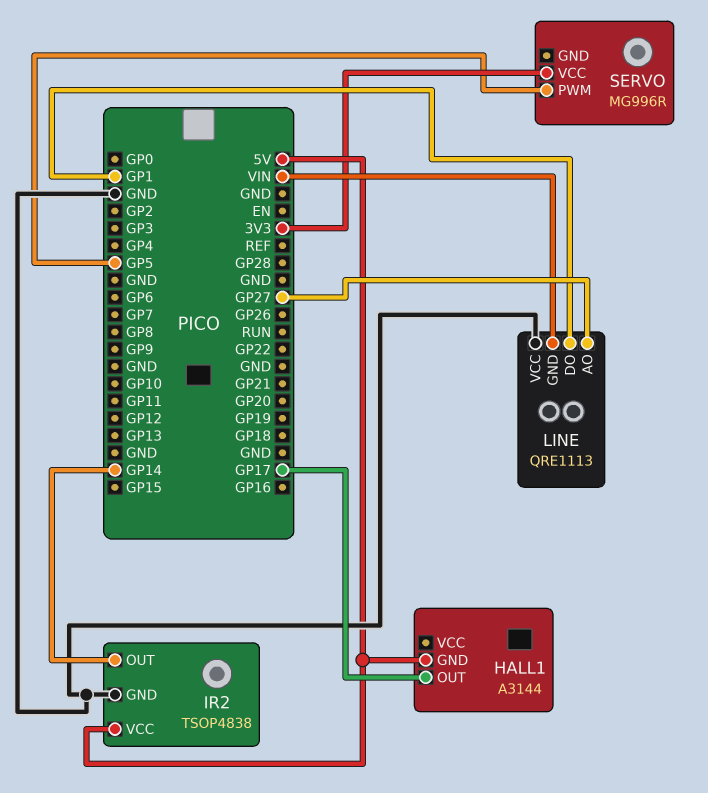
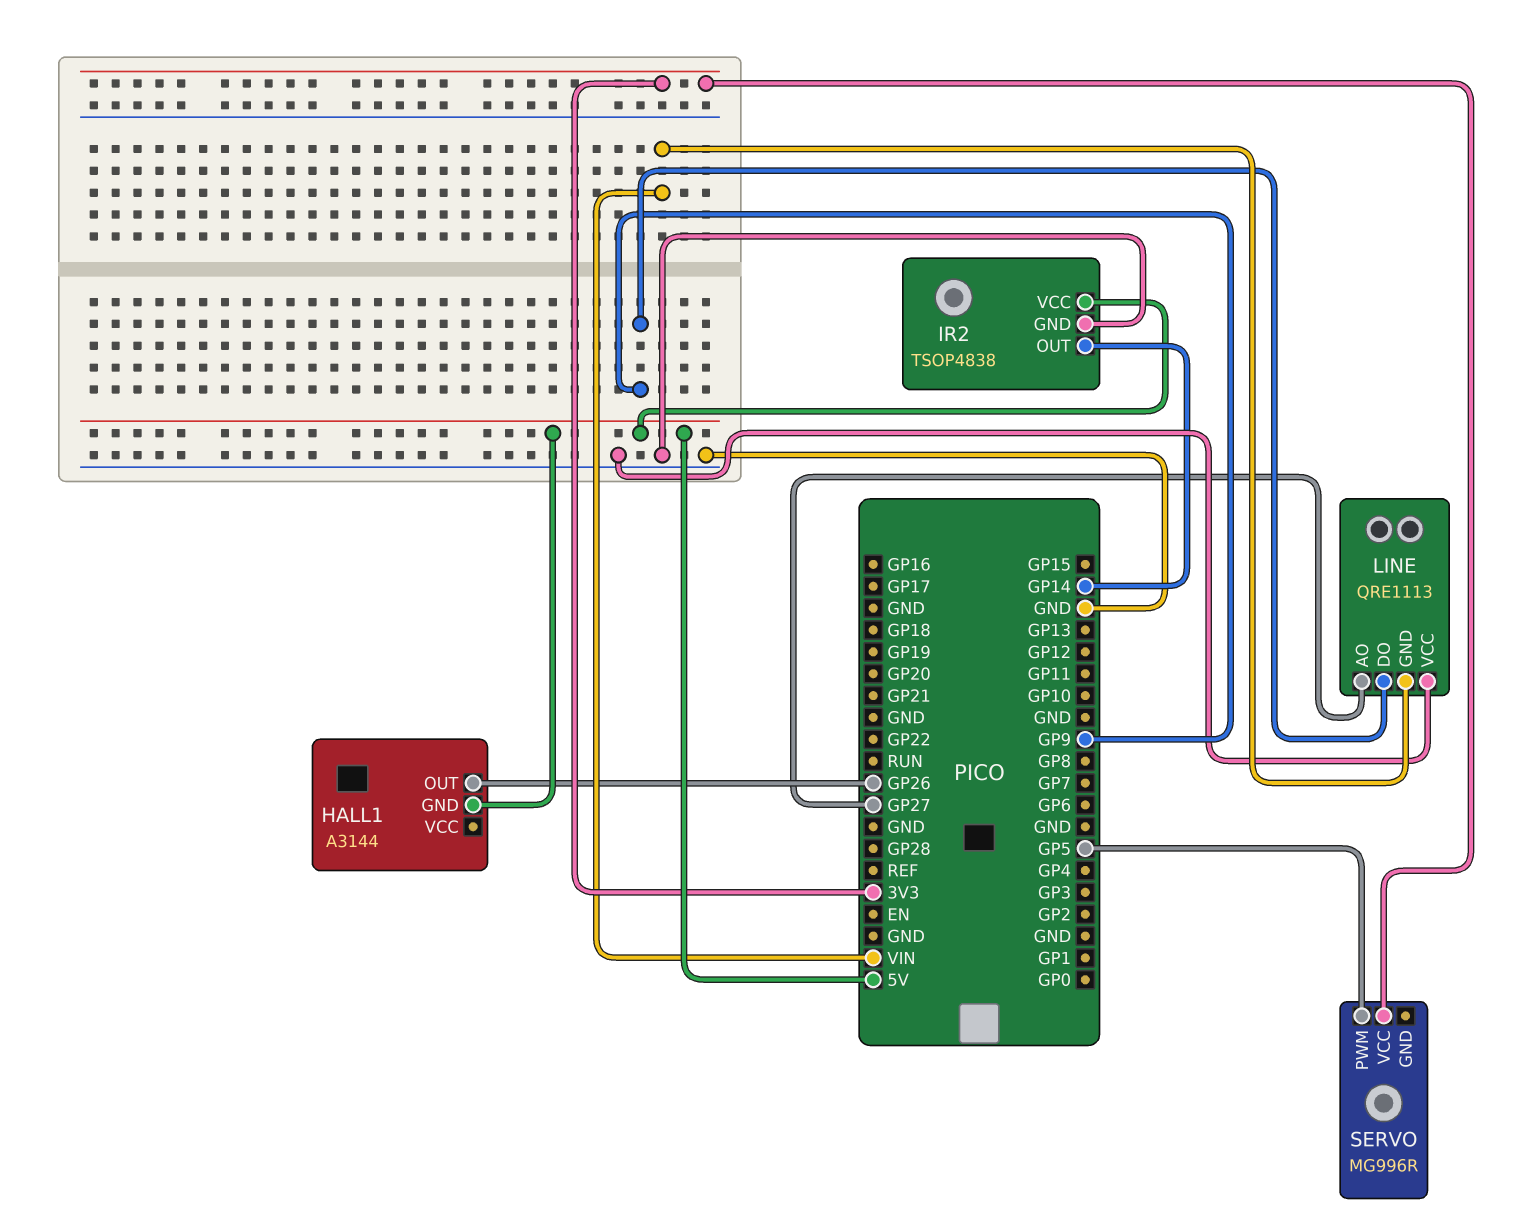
HALL1 pin OUT: GP17 -> GP26
LINE pin DO: GP1 -> GP9

